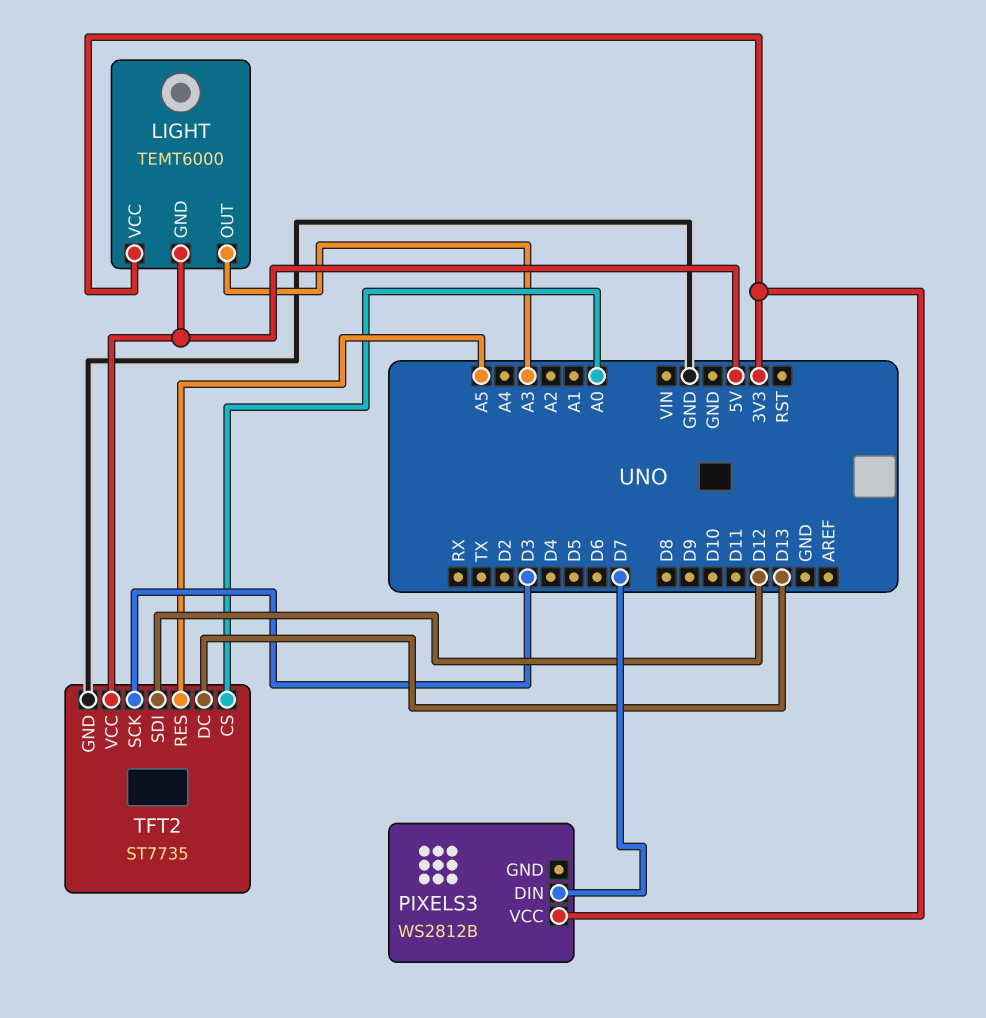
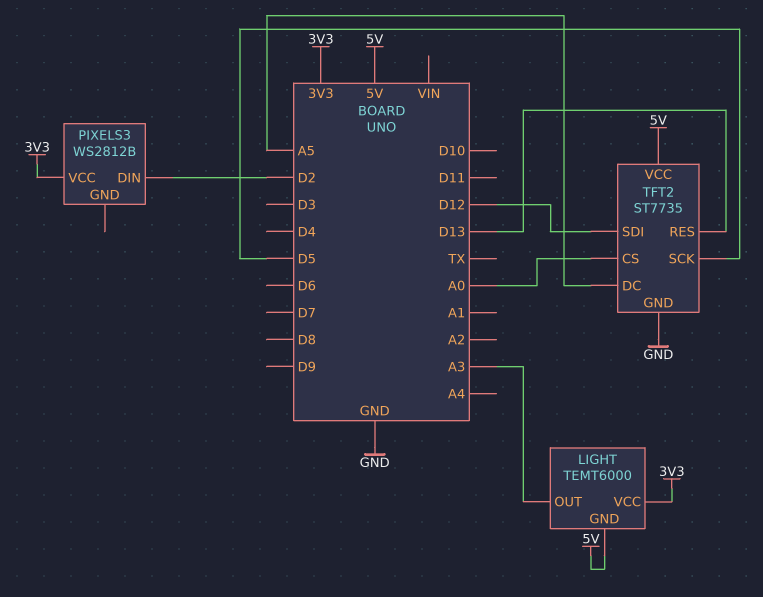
PIXELS3 pin DIN: D7 -> D2
TFT2 pin DC: D13 -> A5
TFT2 pin RES: A5 -> D13
TFT2 pin SCK: D3 -> D5

